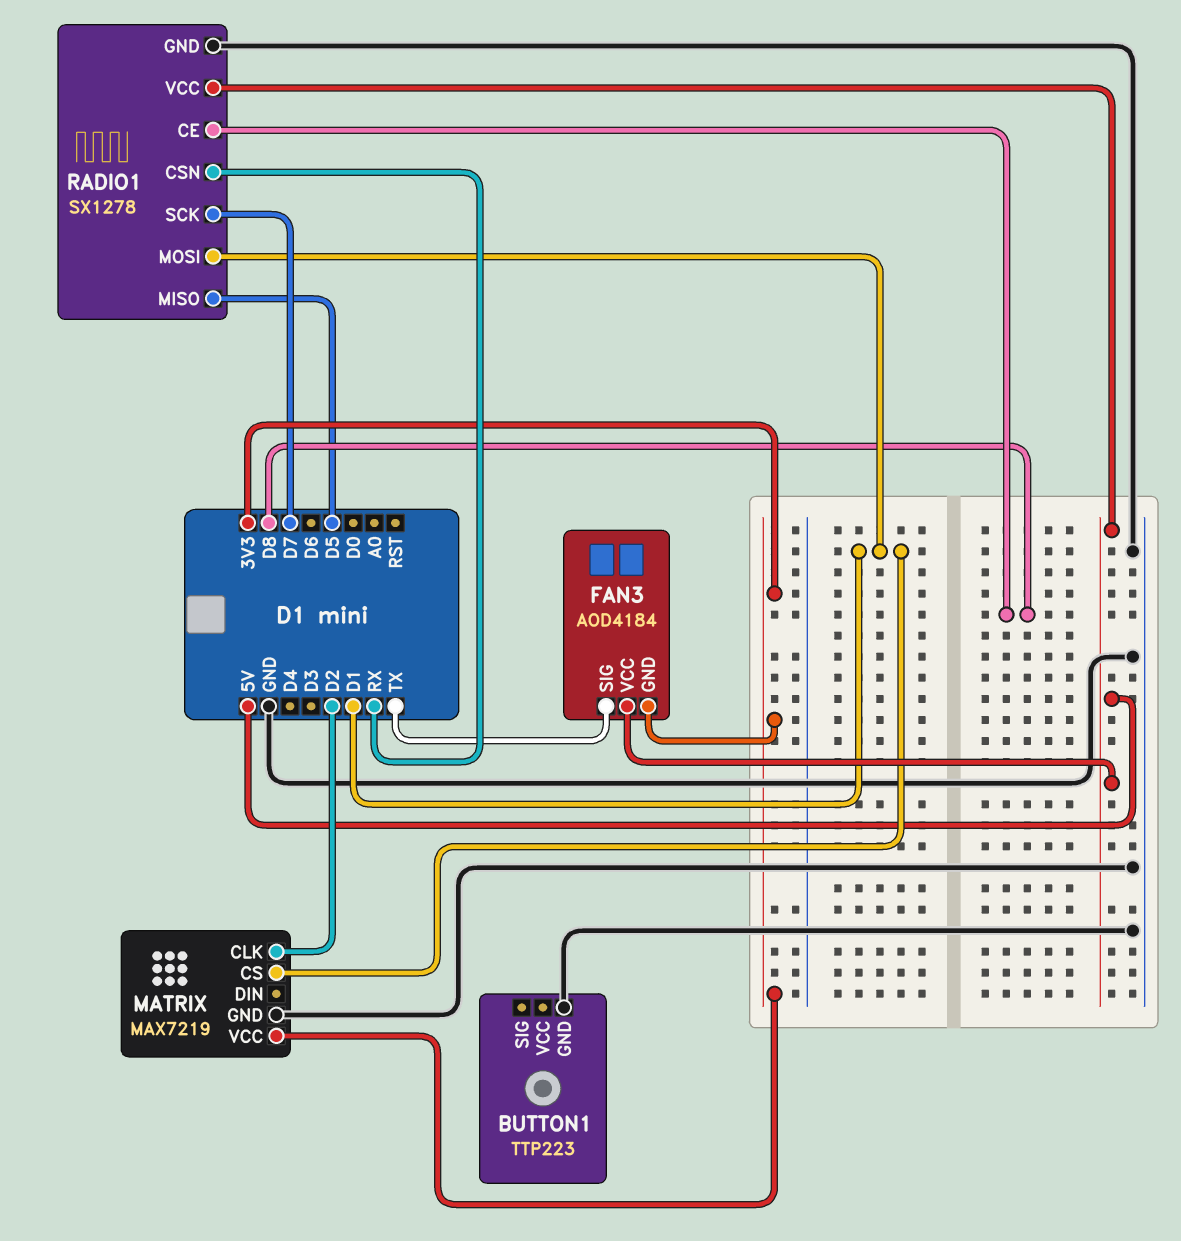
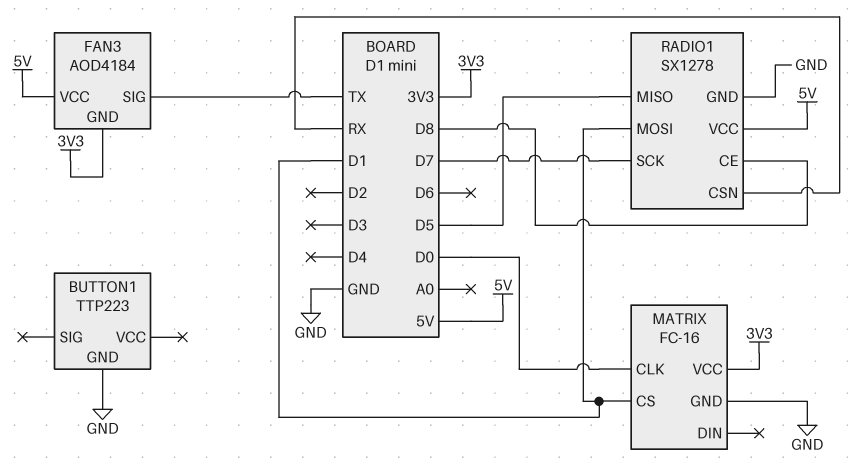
MATRIX: MAX7219 -> FC-16
MATRIX pin CLK: D2 -> D0

